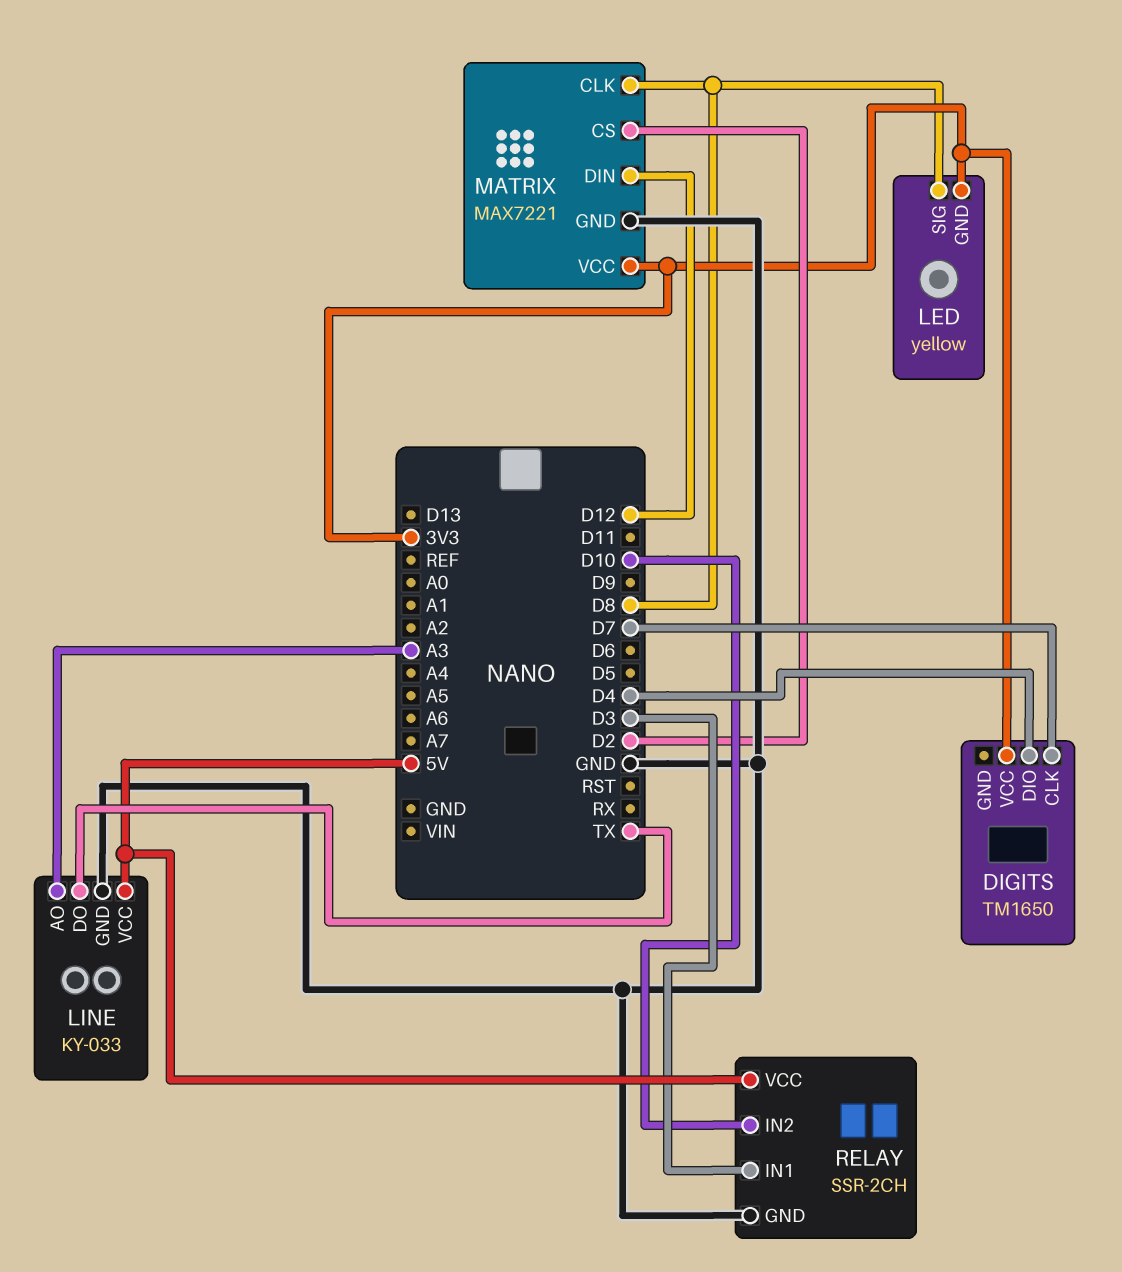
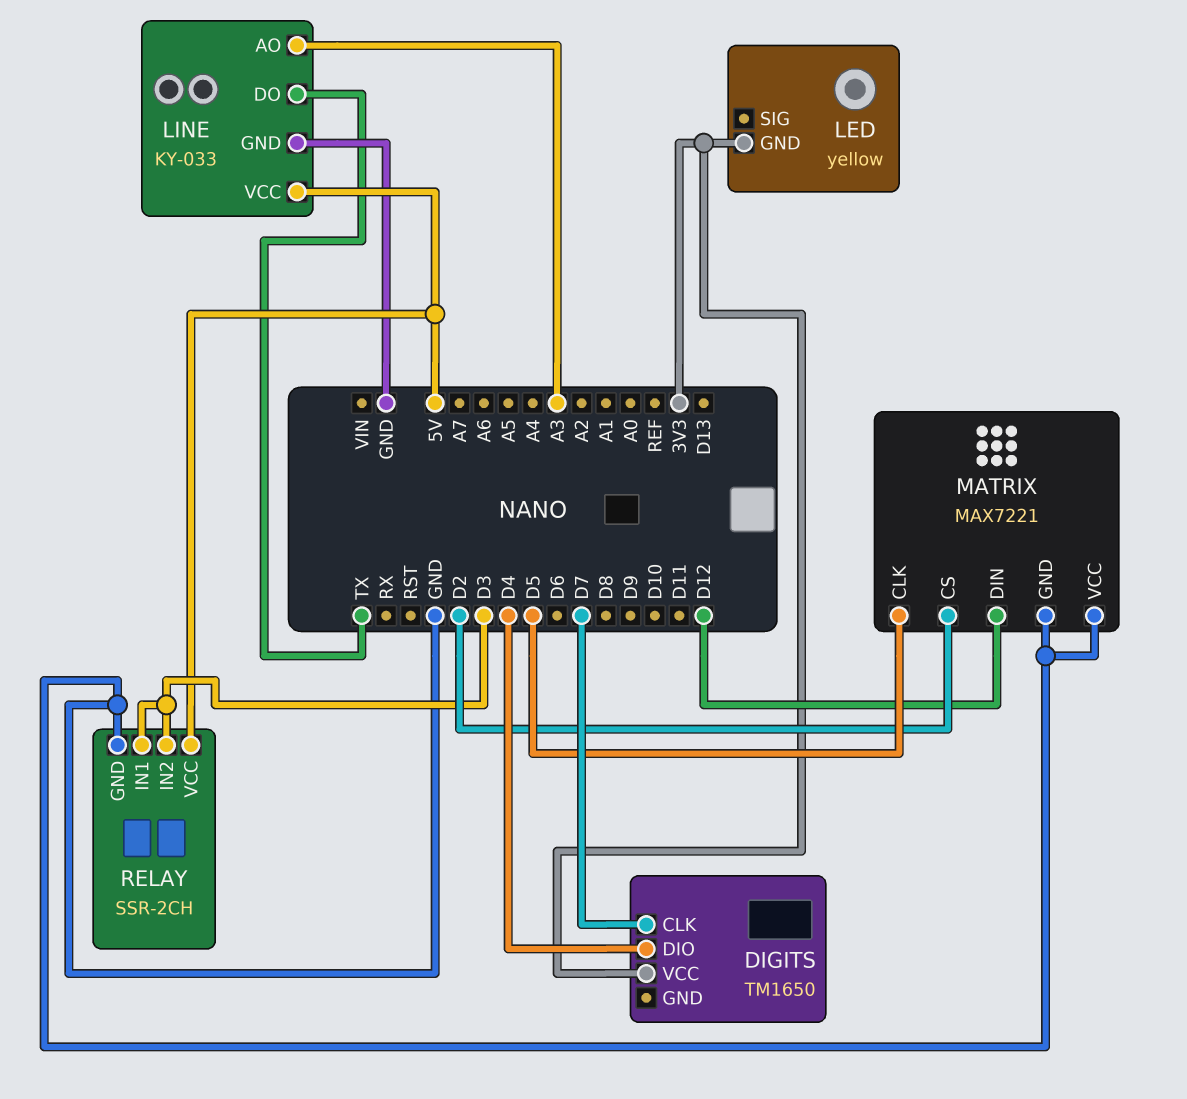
LED pin SIG: D8 -> none
MATRIX pin CLK: D8 -> D5
MATRIX pin VCC: 3V3 -> GND
RELAY pin IN2: D10 -> D3

